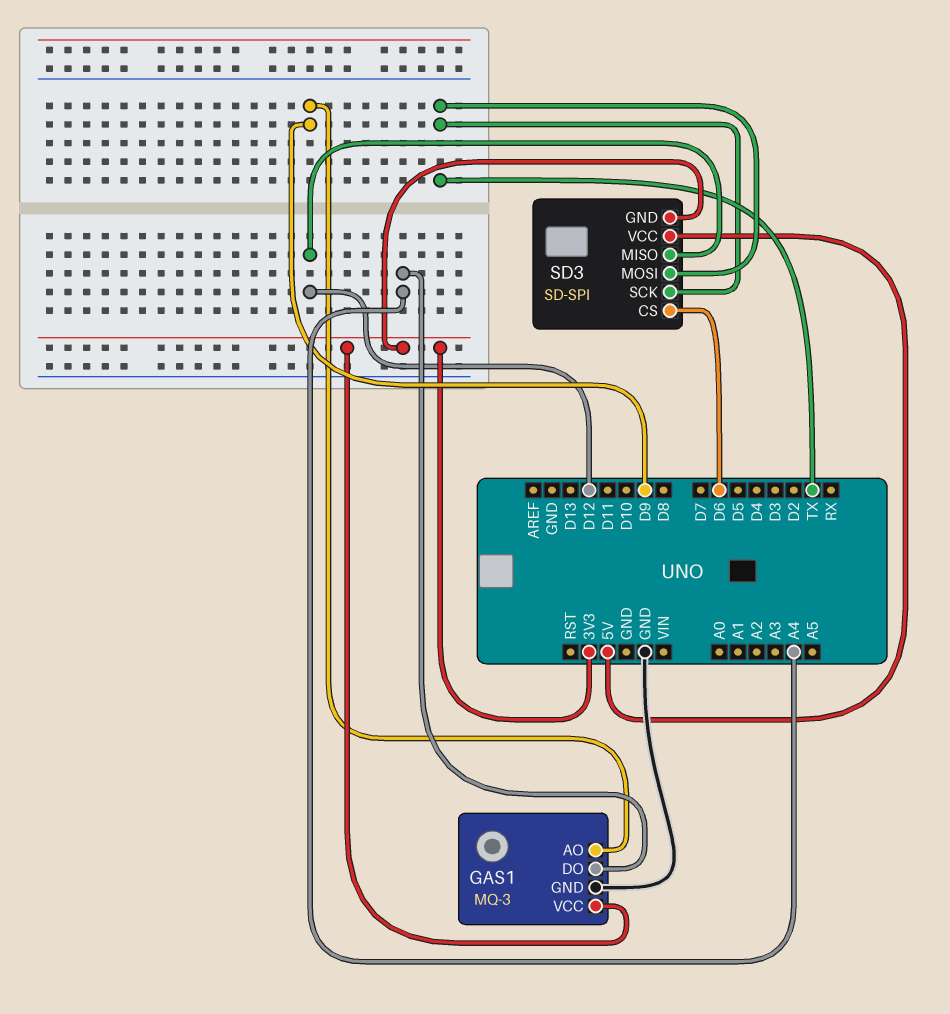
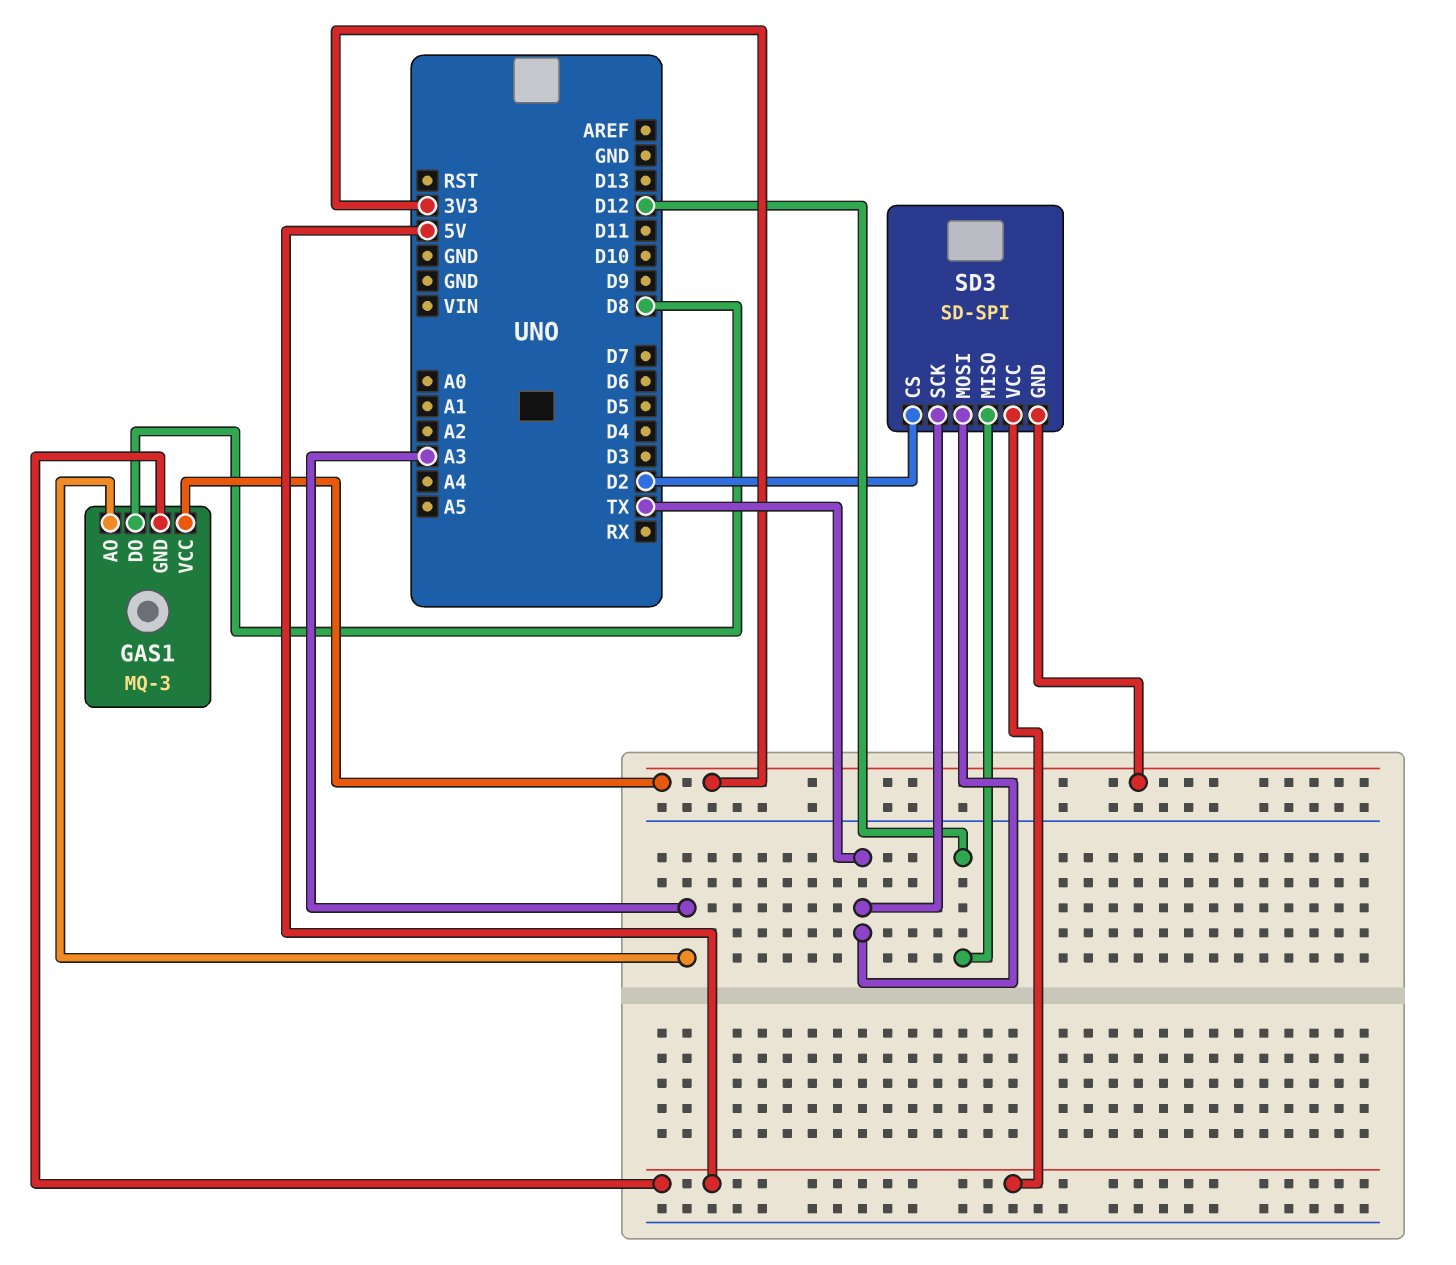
GAS1 pin AO: D9 -> A3
GAS1 pin DO: A4 -> D8
GAS1 pin GND: GND -> 5V
SD3 pin CS: D6 -> D2

